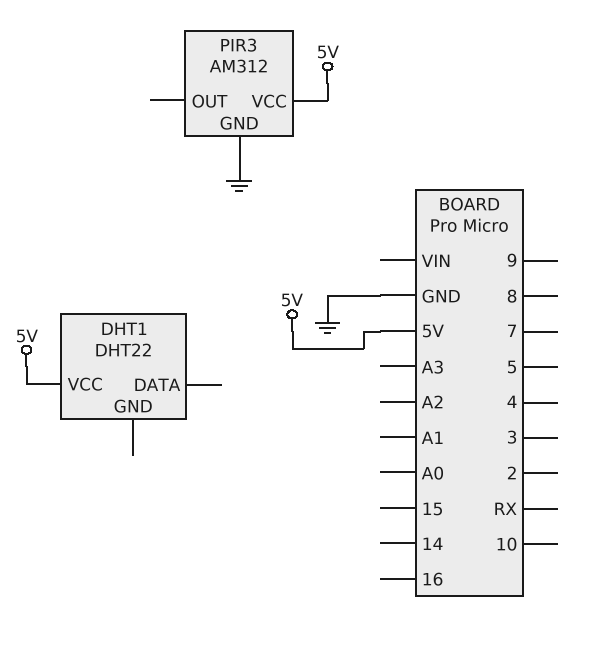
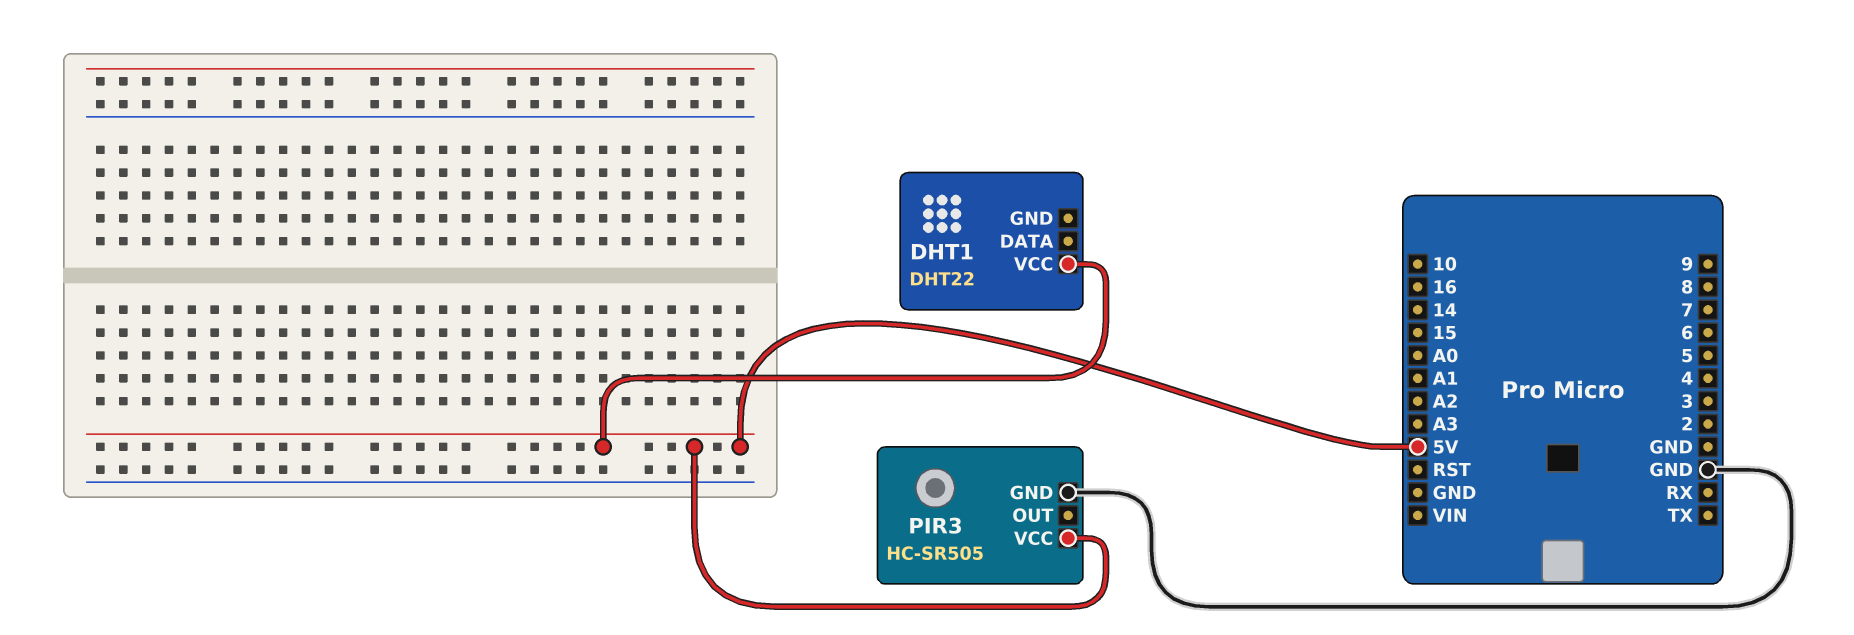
PIR3: AM312 -> HC-SR505

